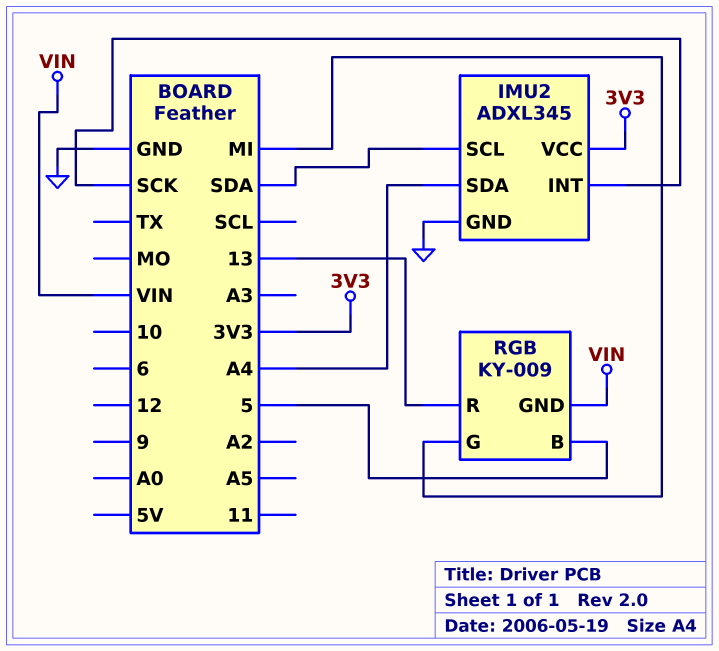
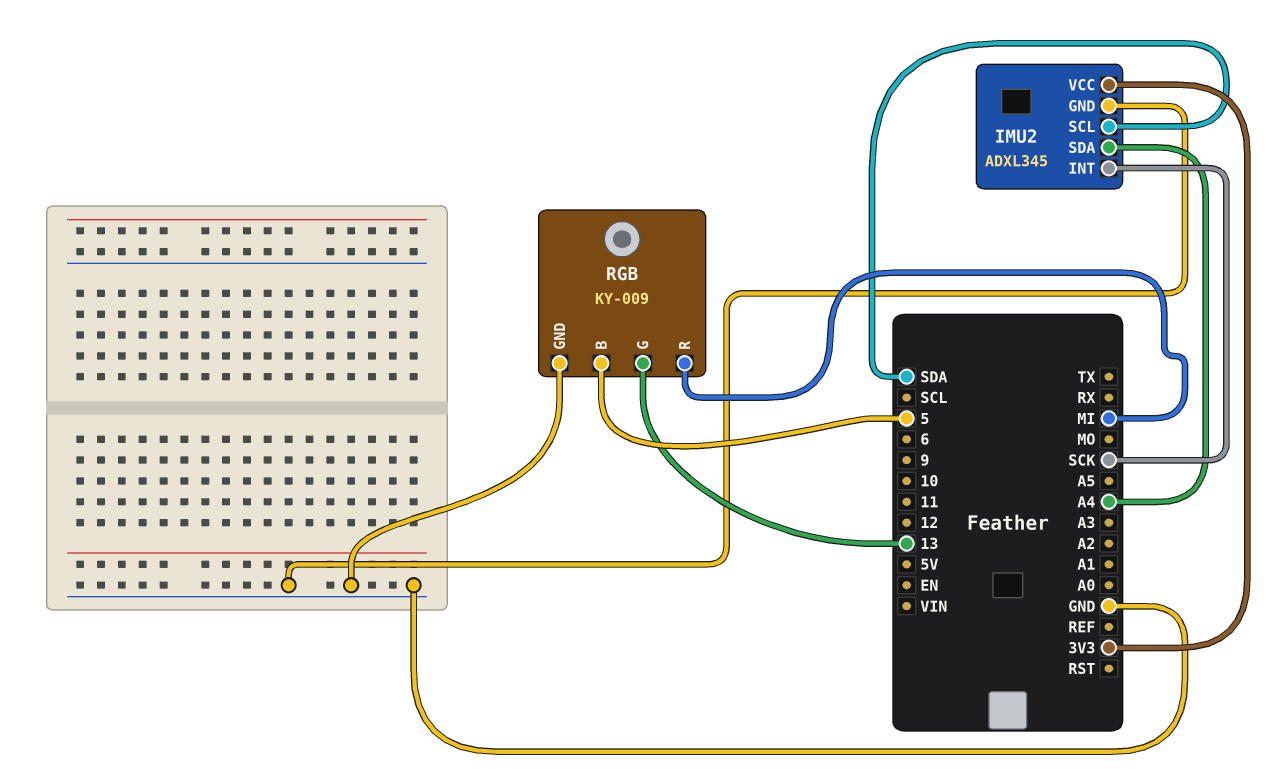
RGB pin G: MI -> 13
RGB pin GND: VIN -> GND
RGB pin R: 13 -> MI

